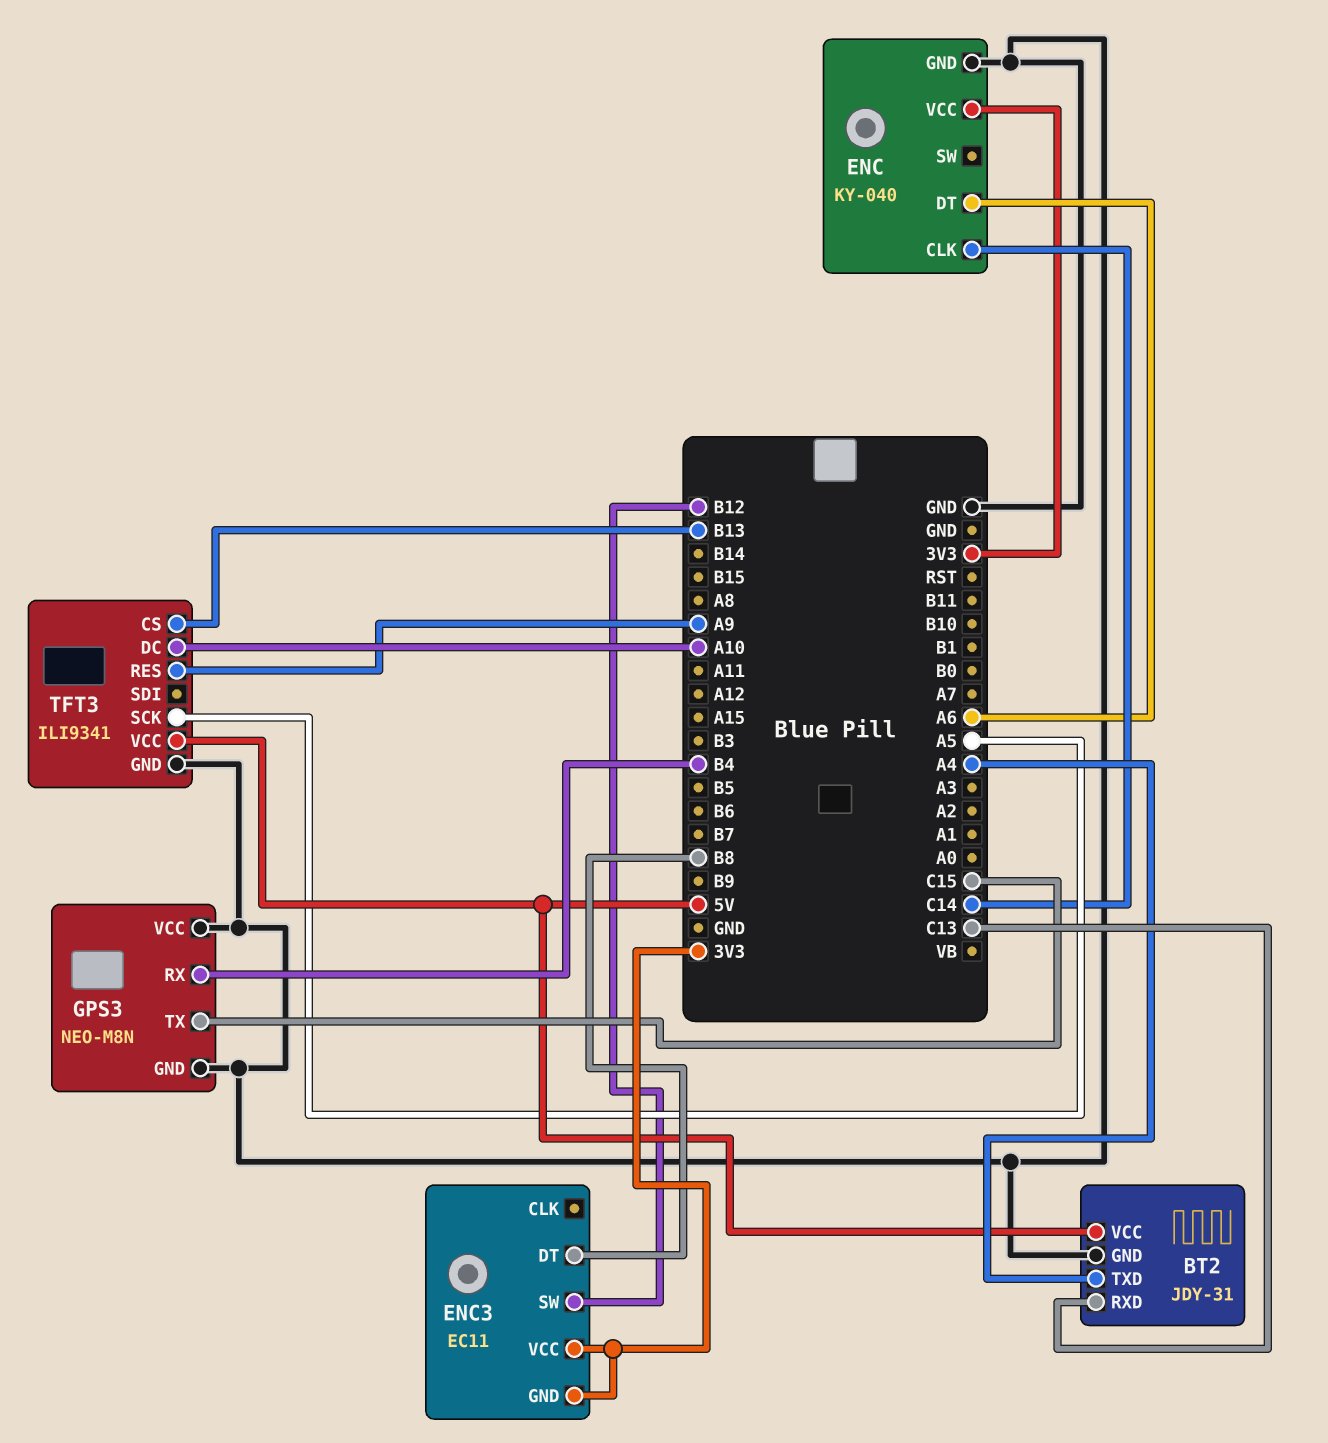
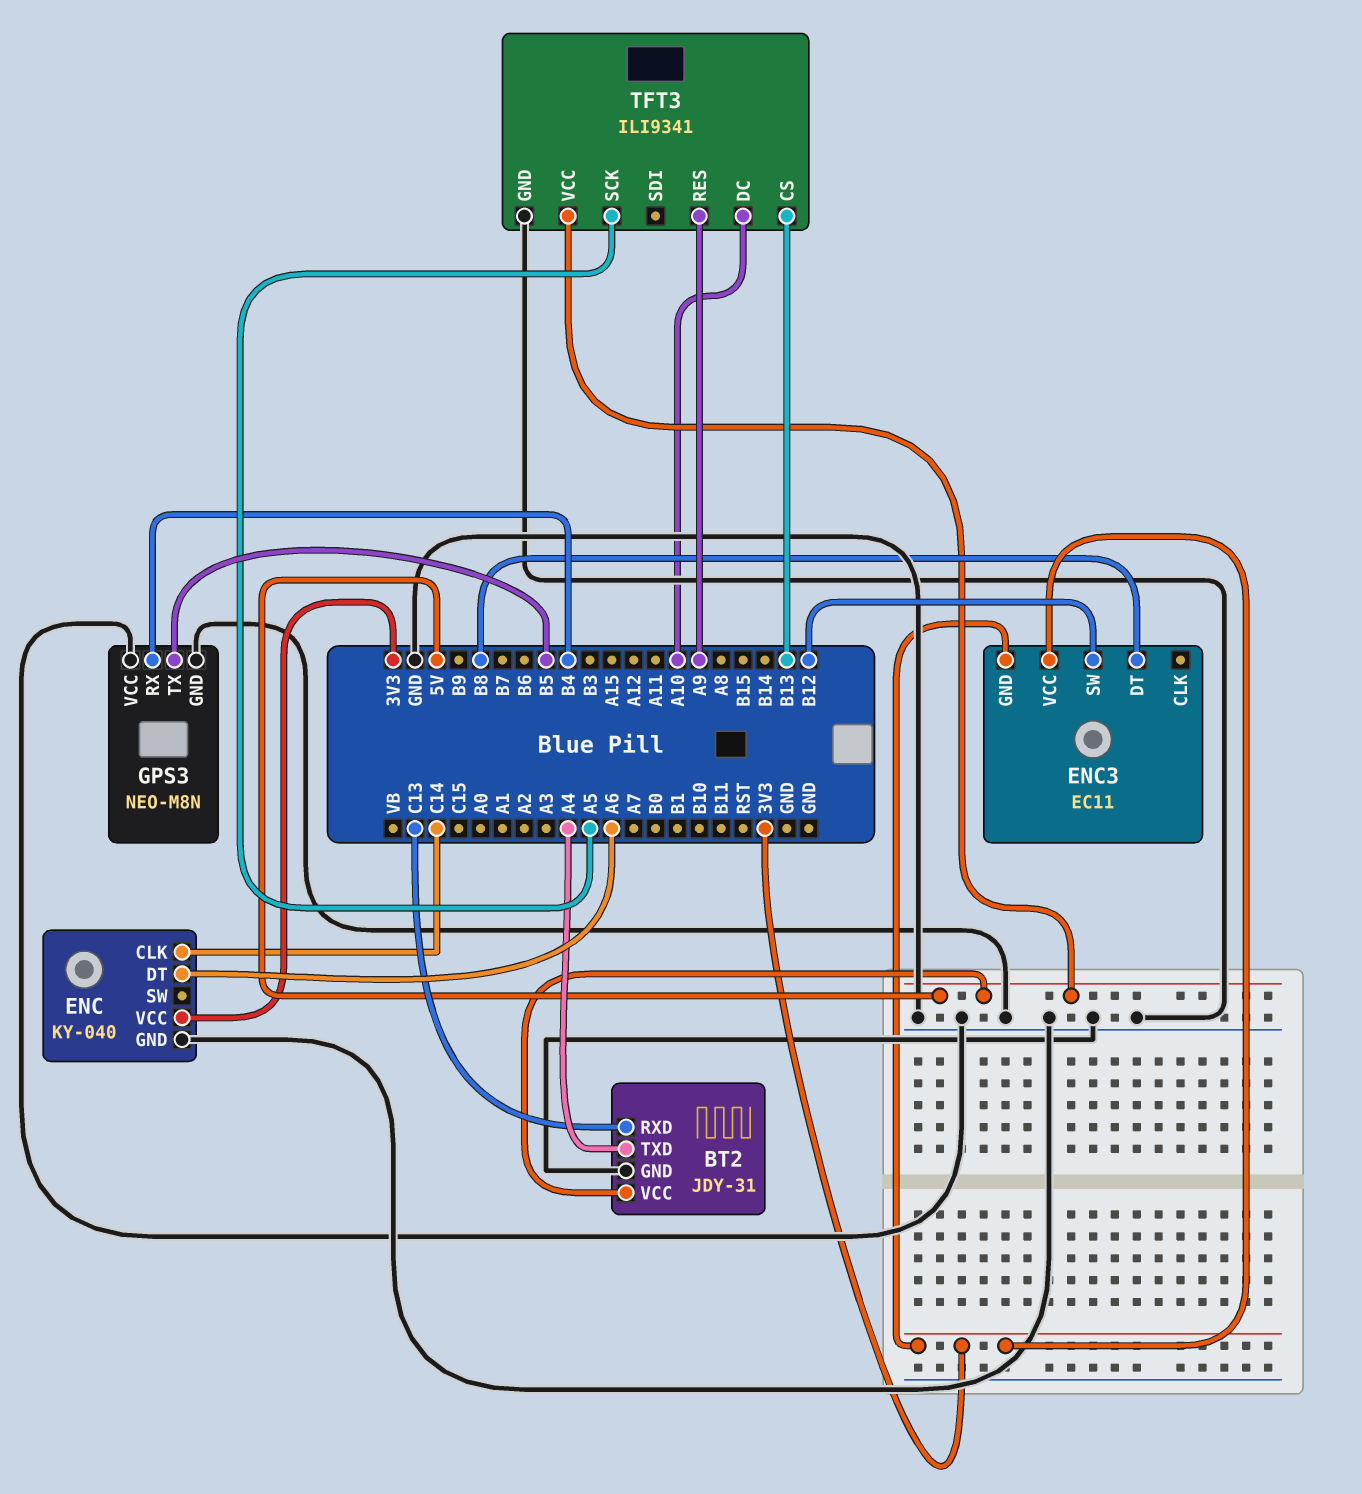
GPS3 pin TX: C15 -> B5

